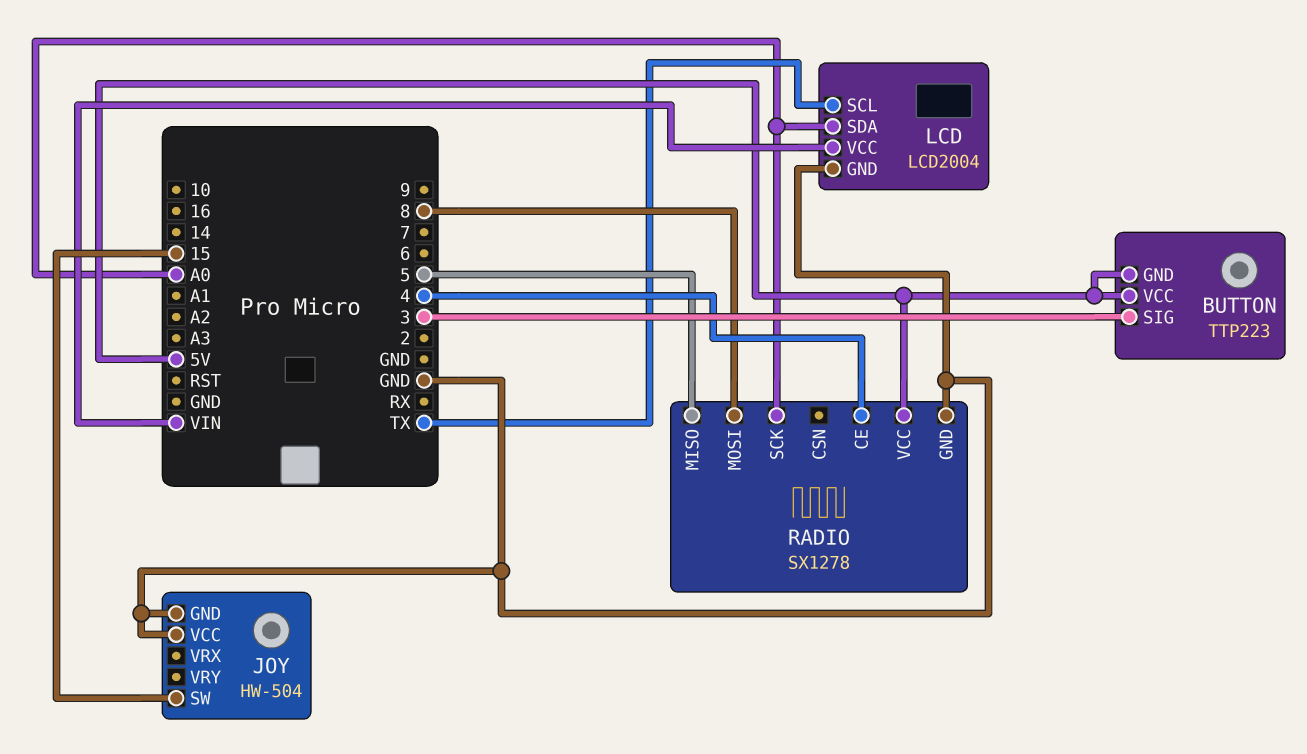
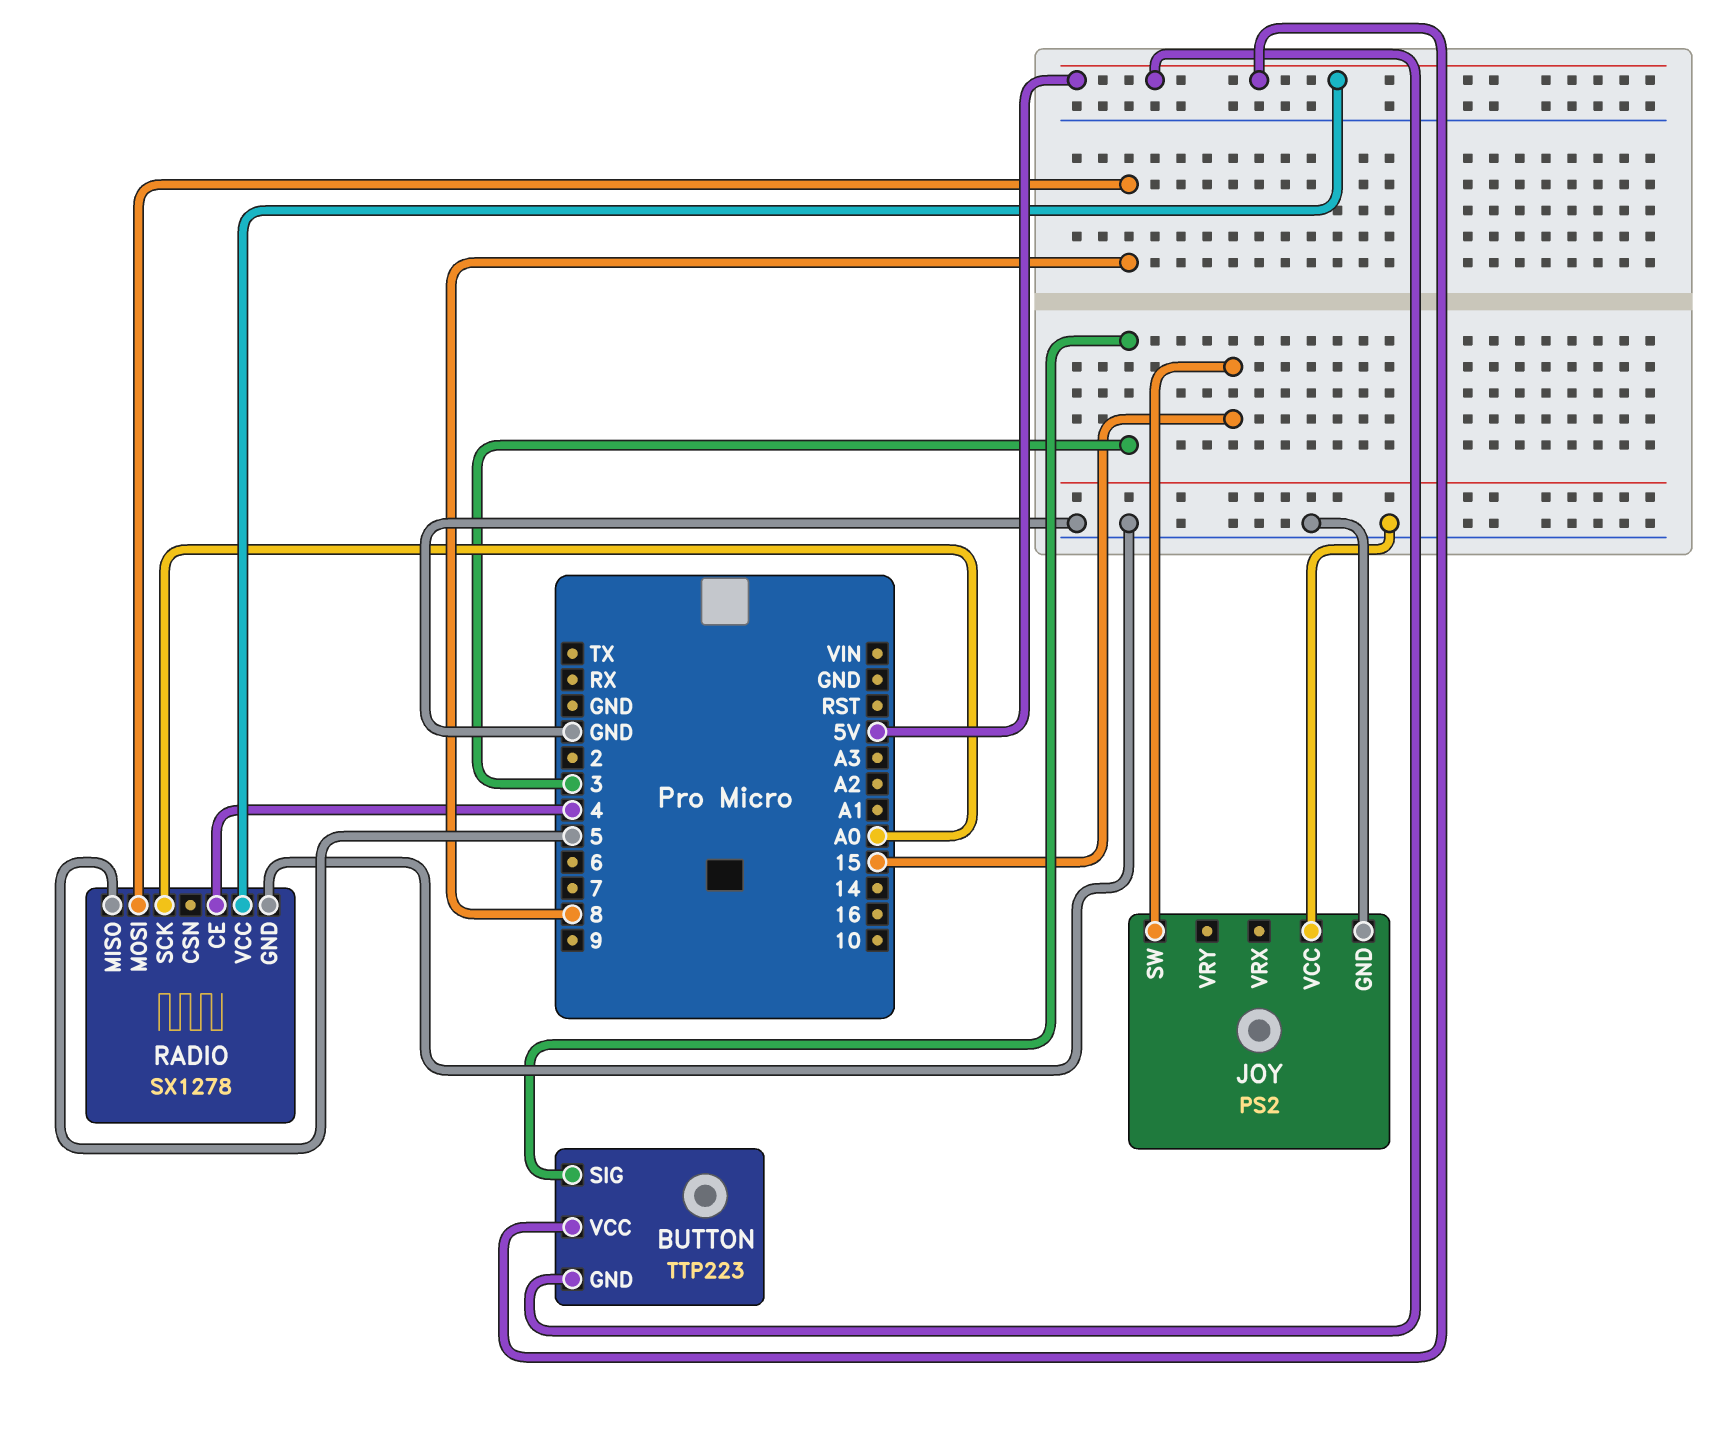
JOY: HW-504 -> PS2
LCD: LCD2004 -> none
LCD pin GND: GND -> none
LCD pin SCL: TX -> none
LCD pin SDA: A0 -> none
LCD pin VCC: VIN -> none

